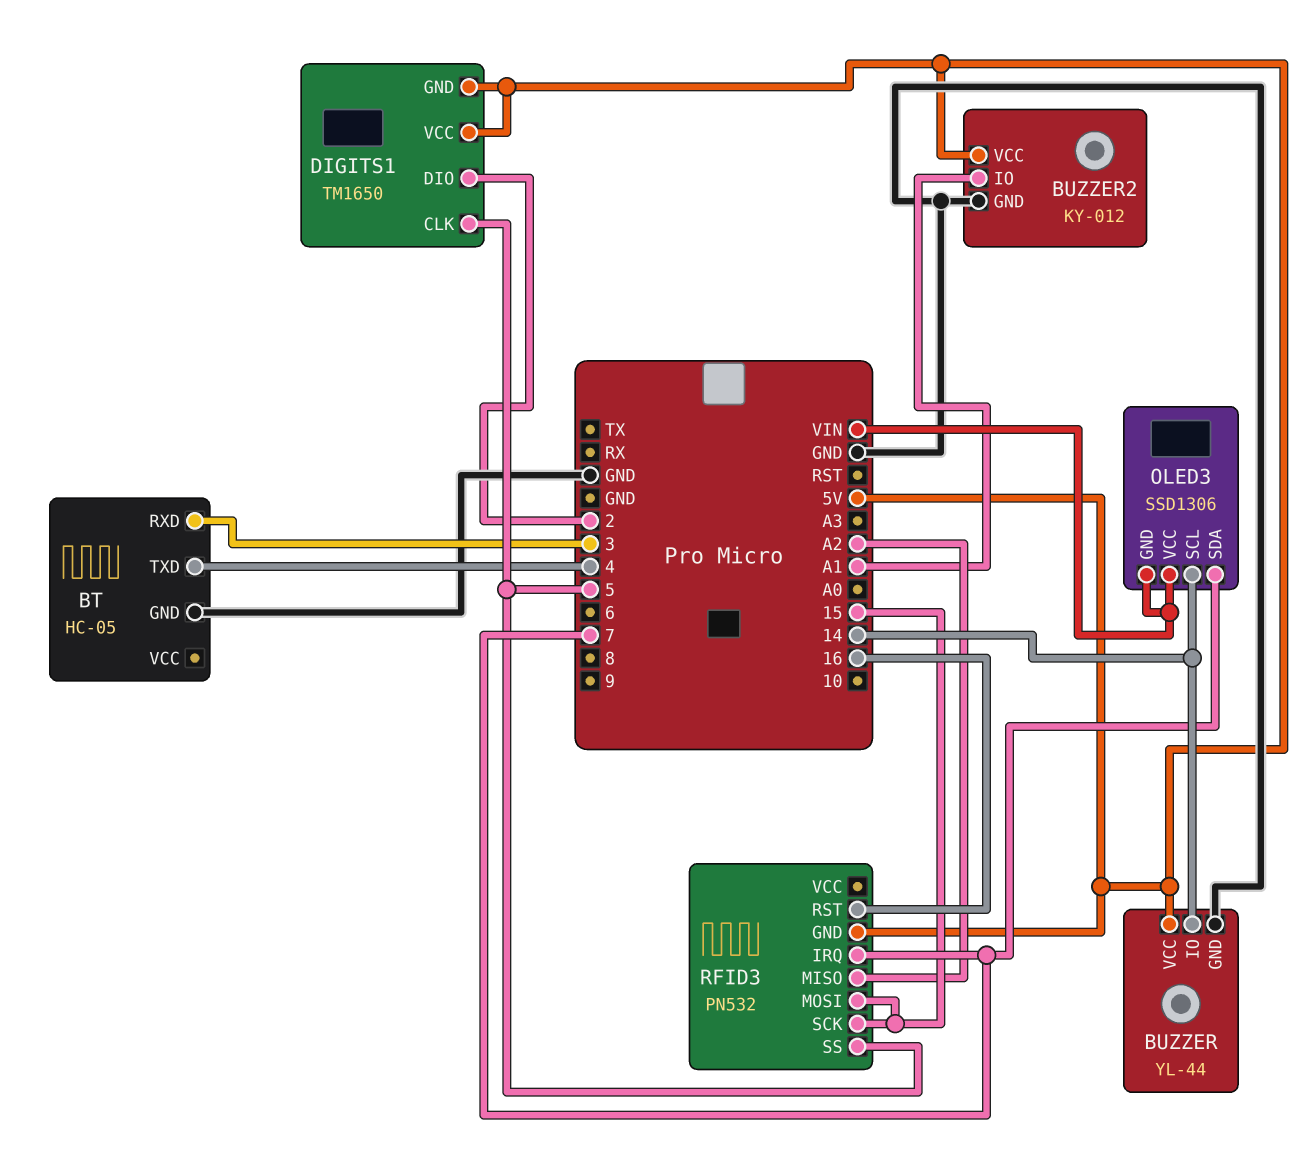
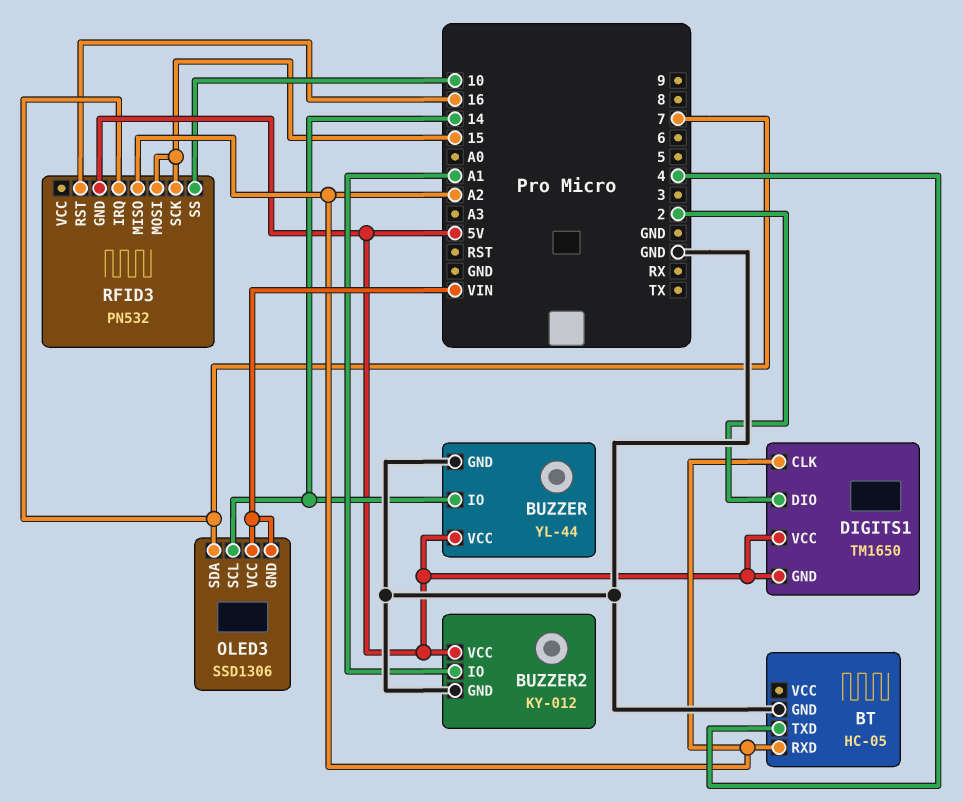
BT pin RXD: 3 -> A2
DIGITS1 pin CLK: 5 -> A2
RFID3 pin SS: 5 -> 10

